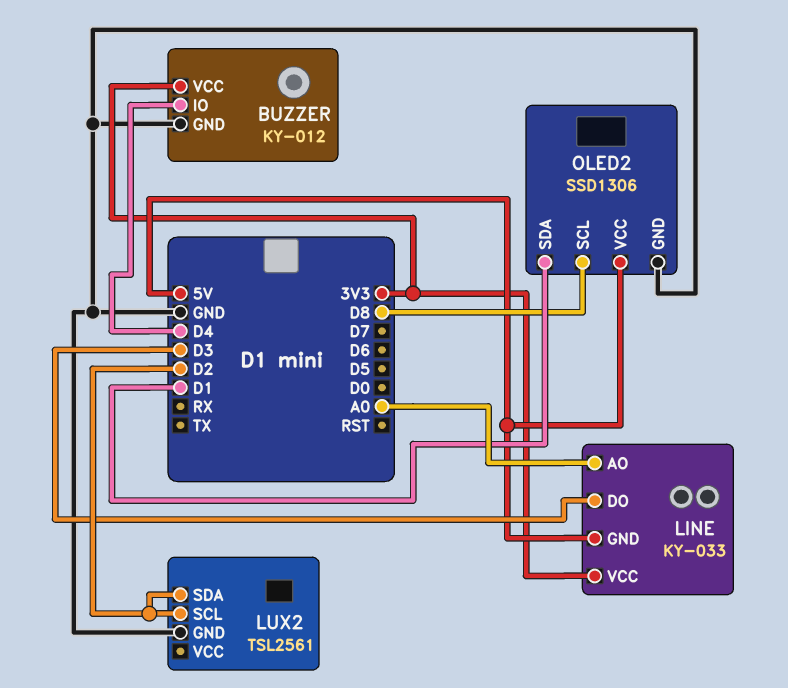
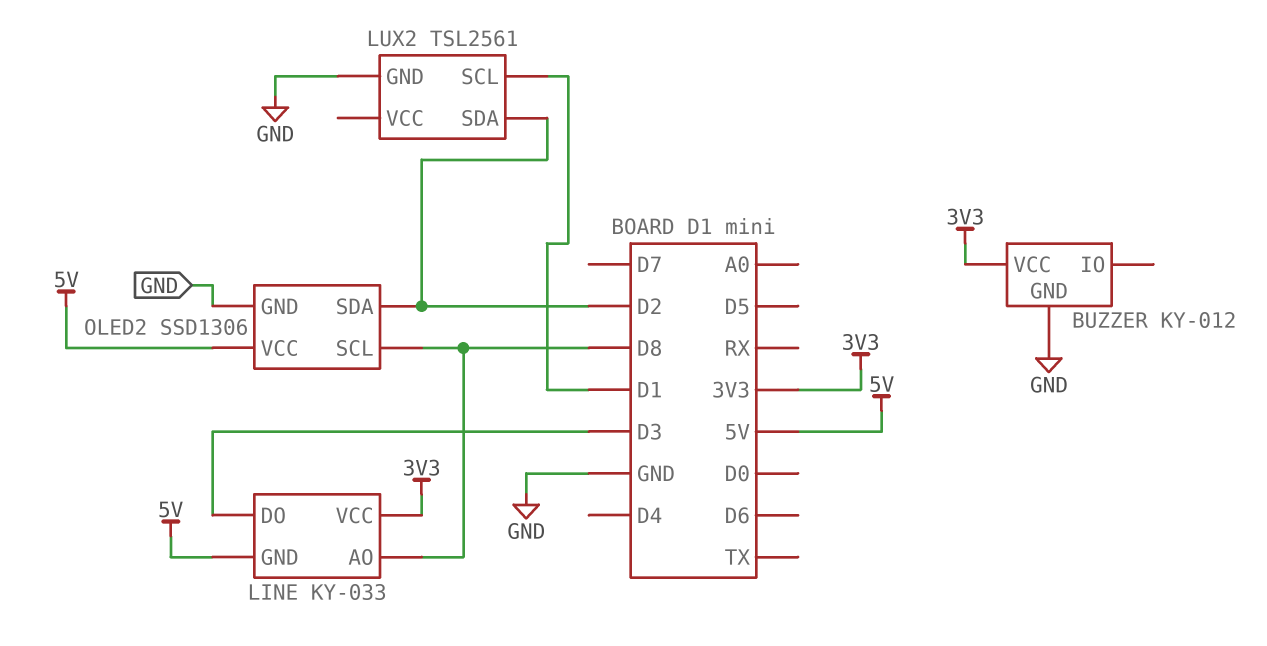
BUZZER pin IO: D4 -> none
LINE pin AO: A0 -> D8
LUX2 pin SCL: D2 -> D1
OLED2 pin SDA: D1 -> D2

